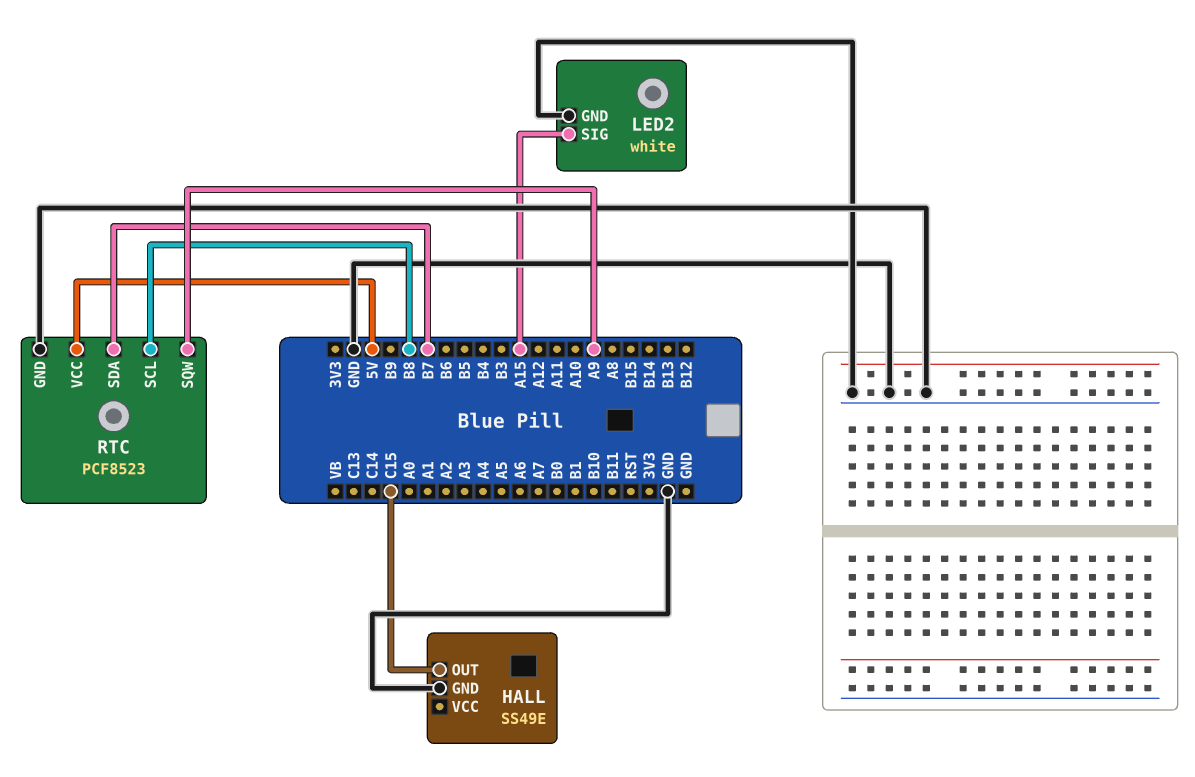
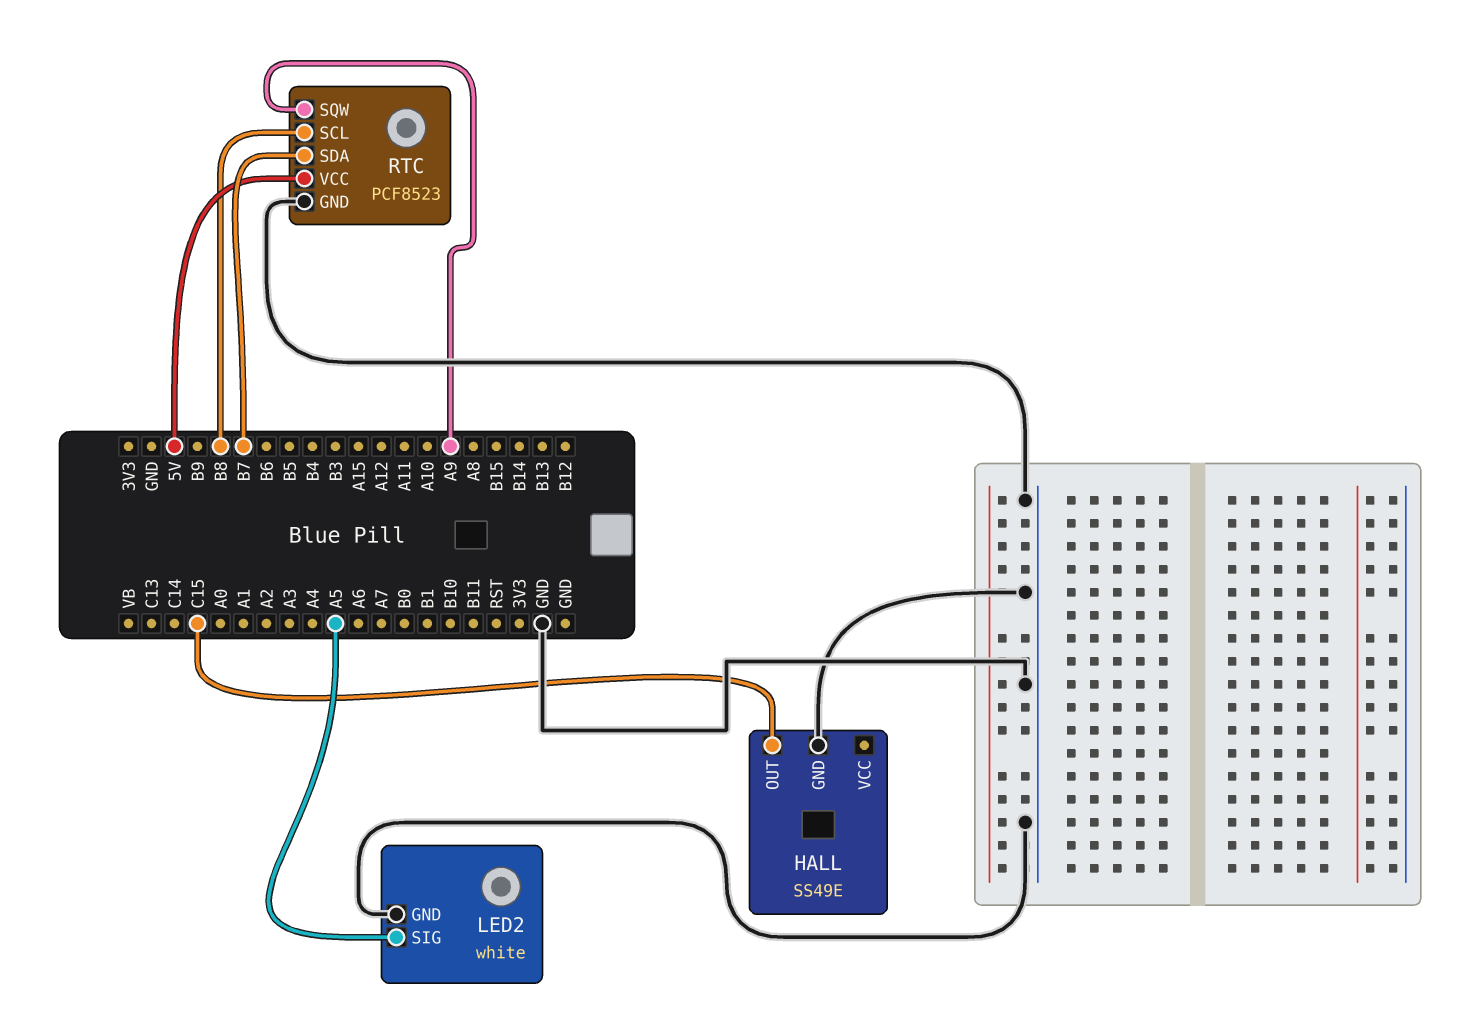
LED2 pin SIG: A15 -> A5

